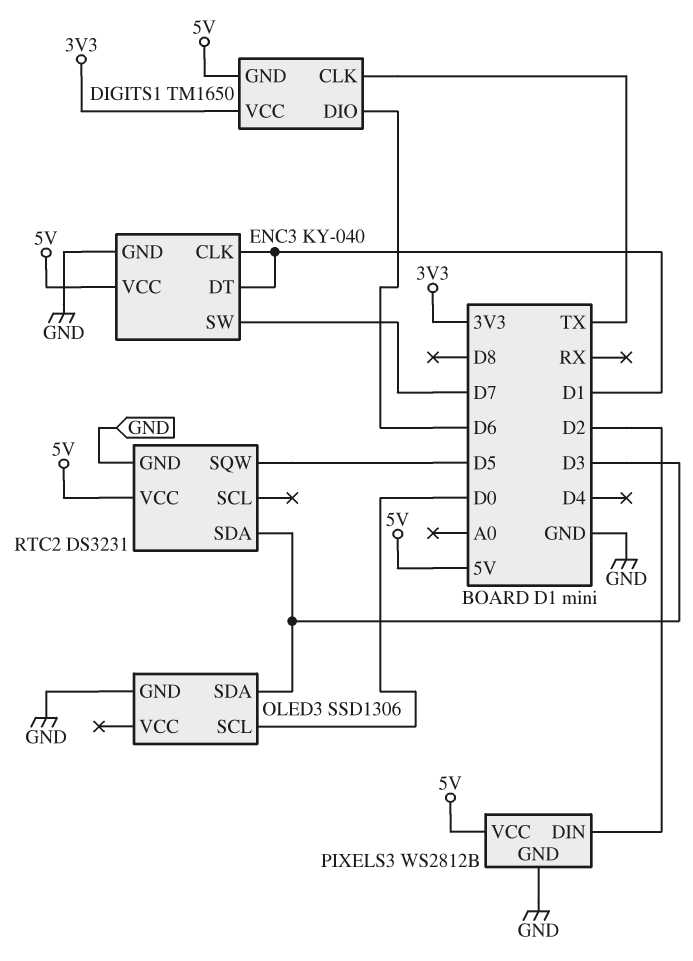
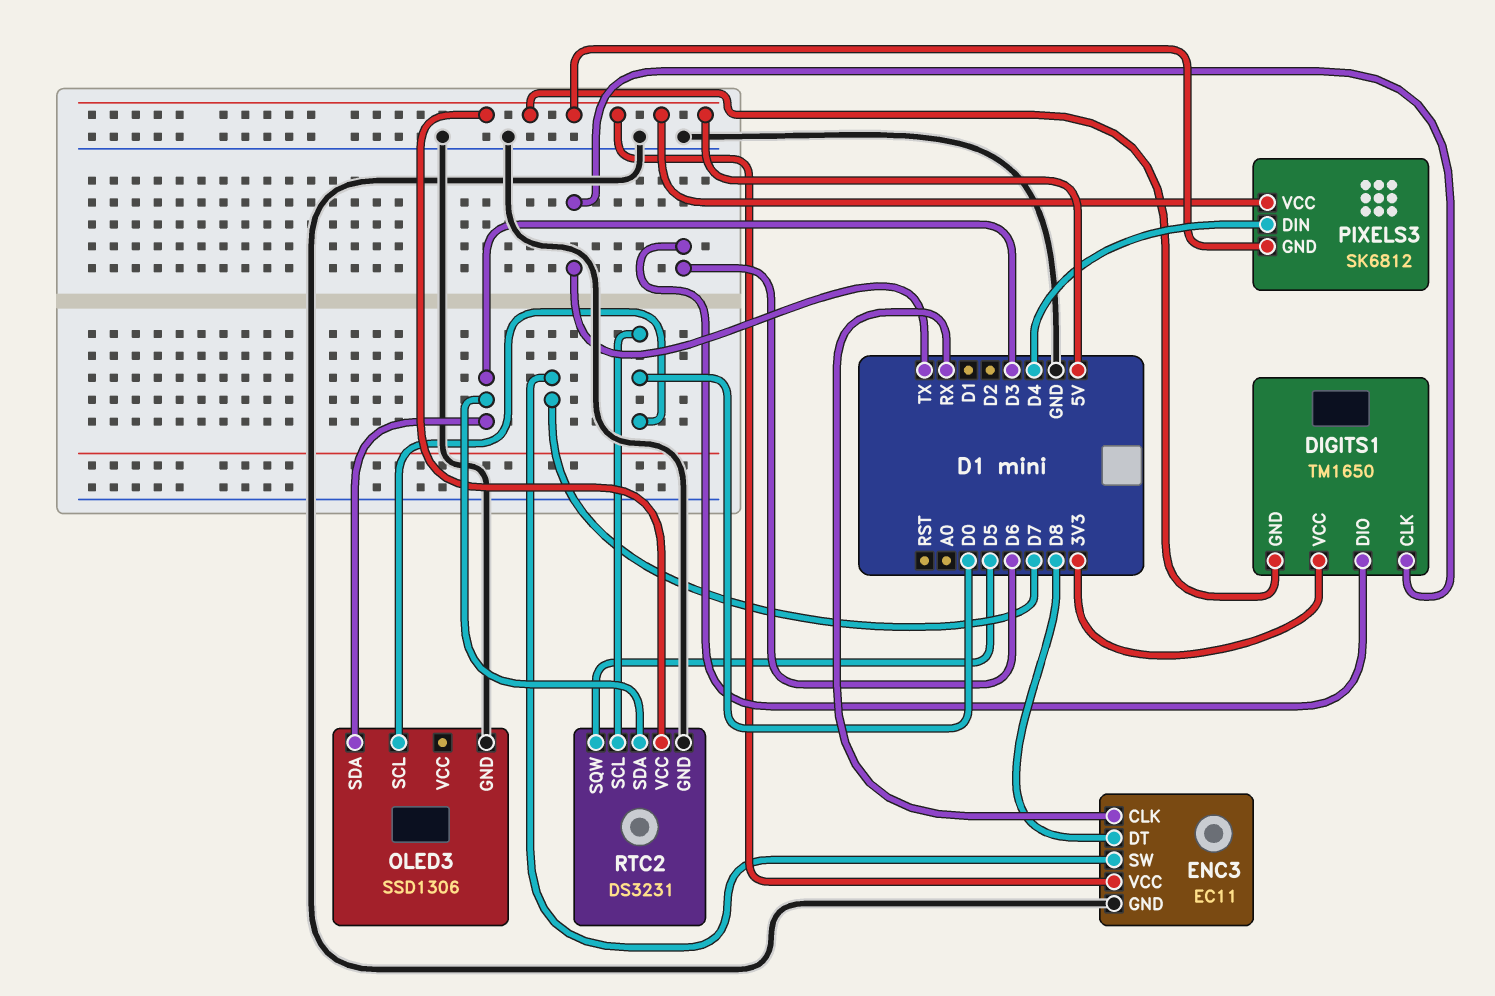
ENC3: KY-040 -> EC11
ENC3 pin CLK: D1 -> RX
ENC3 pin DT: D1 -> D8
PIXELS3: WS2812B -> SK6812
PIXELS3 pin DIN: D2 -> D4
PIXELS3 pin GND: GND -> 5V
RTC2 pin SCL: none -> D0

